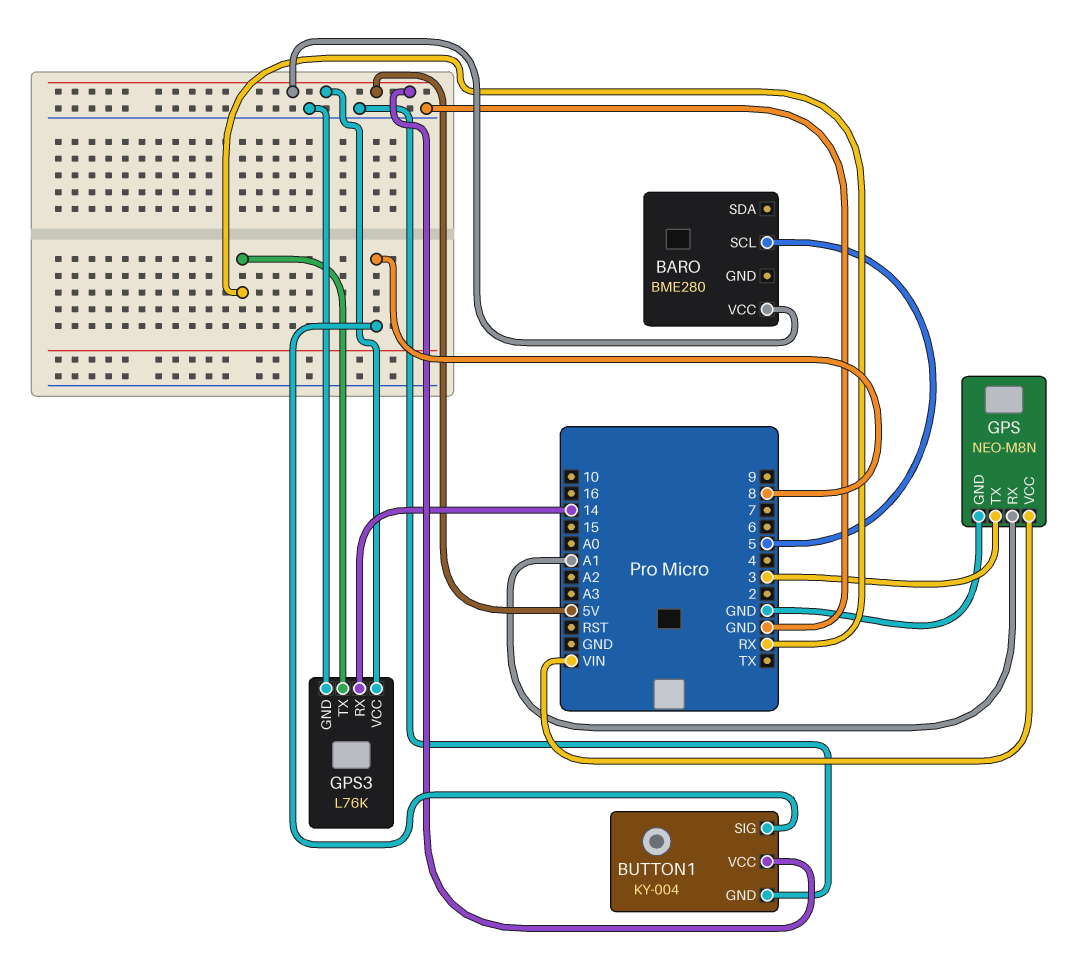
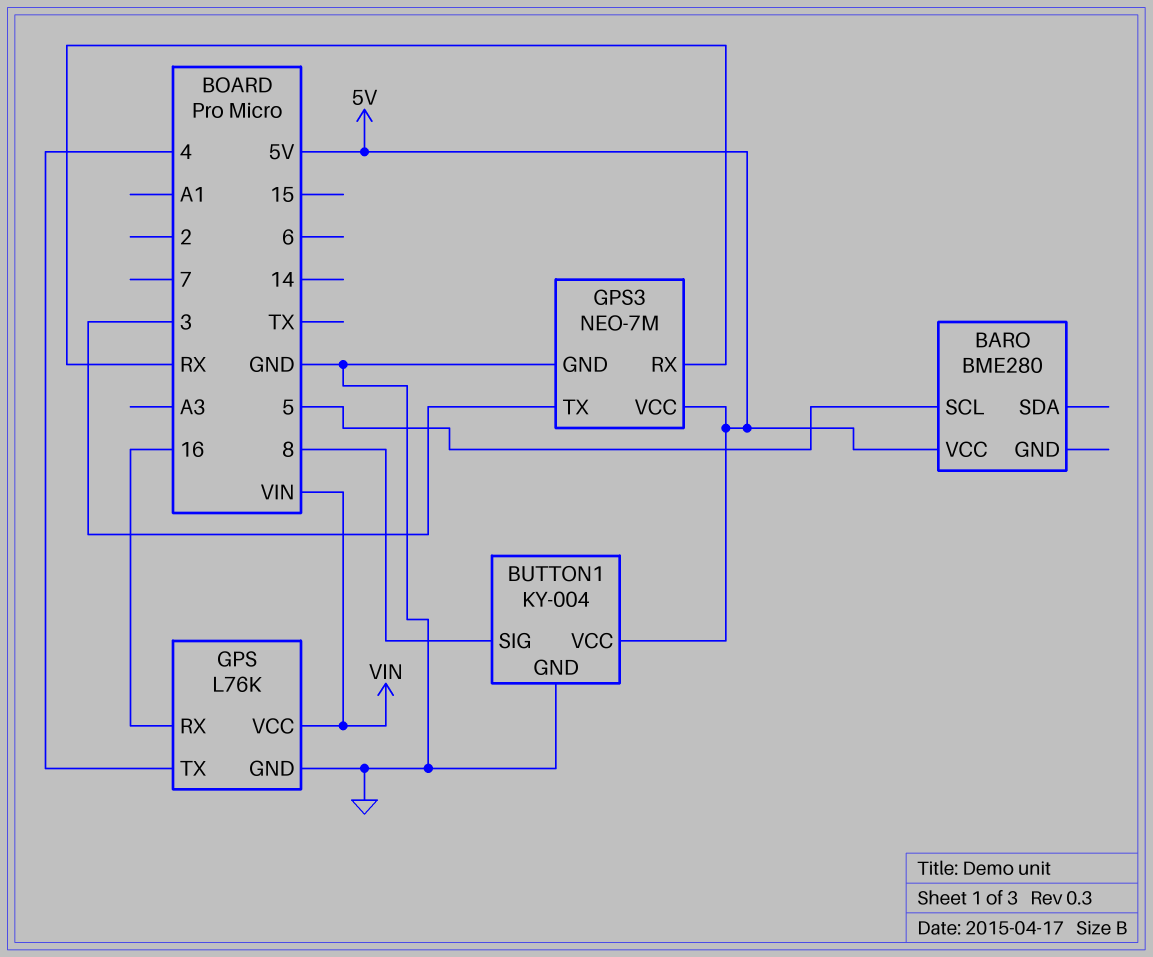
GPS: NEO-M8N -> L76K
GPS pin RX: A1 -> 16
GPS pin TX: 3 -> 4
GPS3: L76K -> NEO-7M
GPS3 pin RX: 14 -> RX
GPS3 pin TX: RX -> 3

